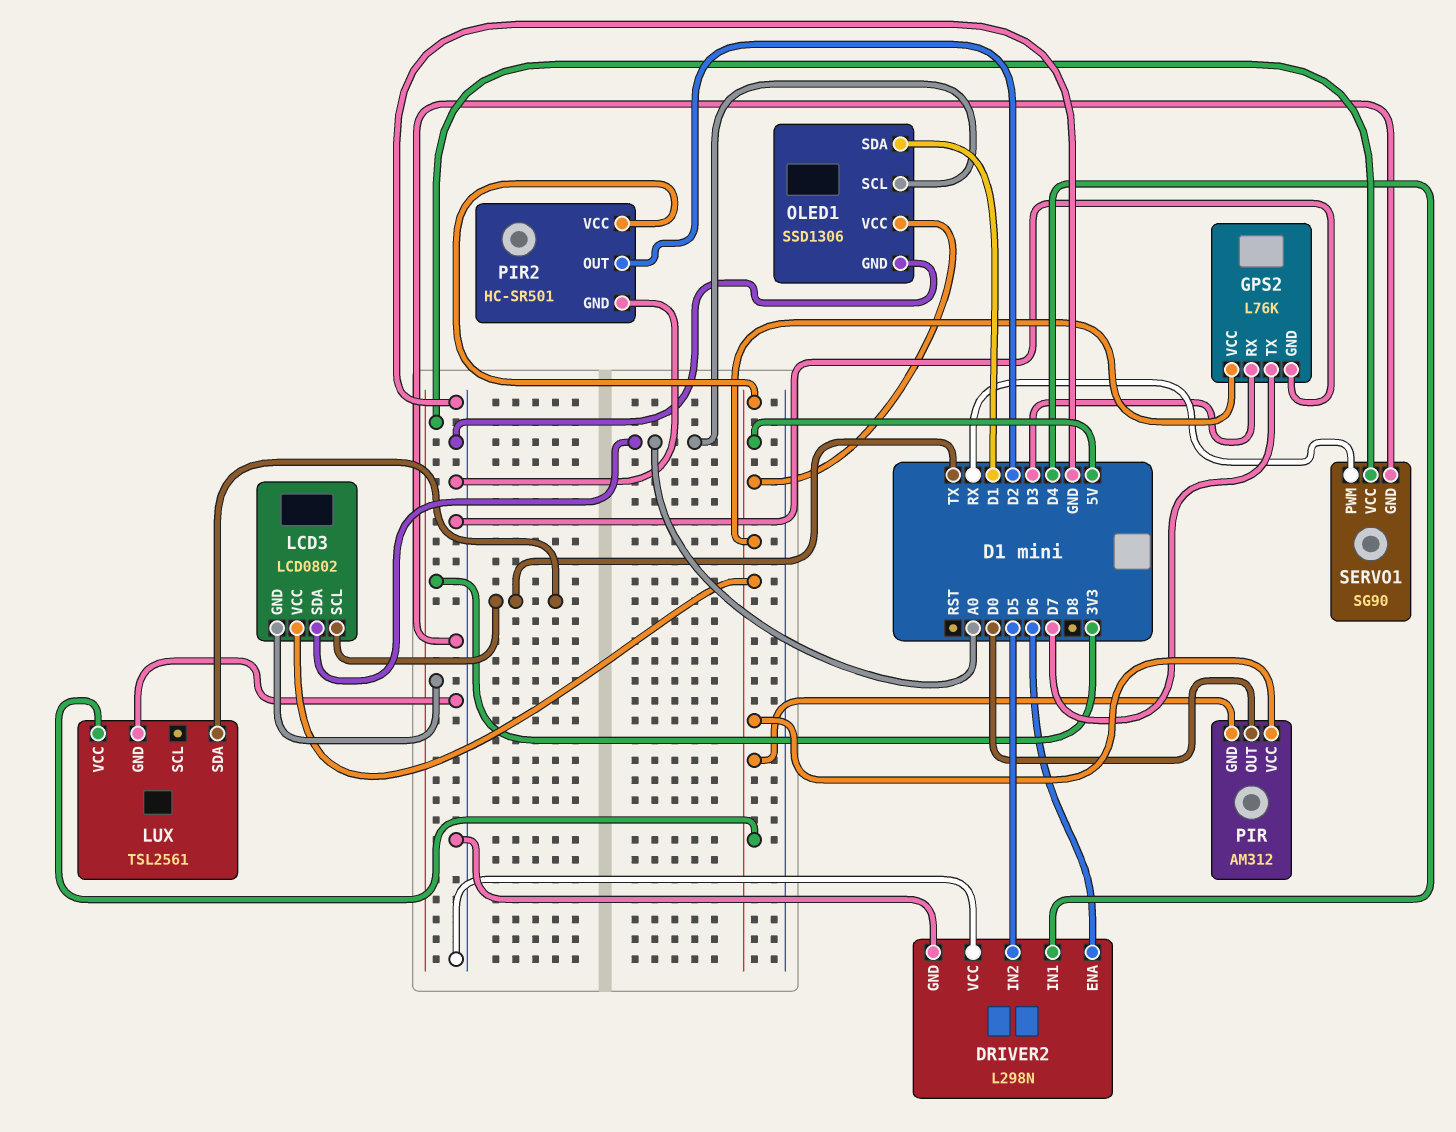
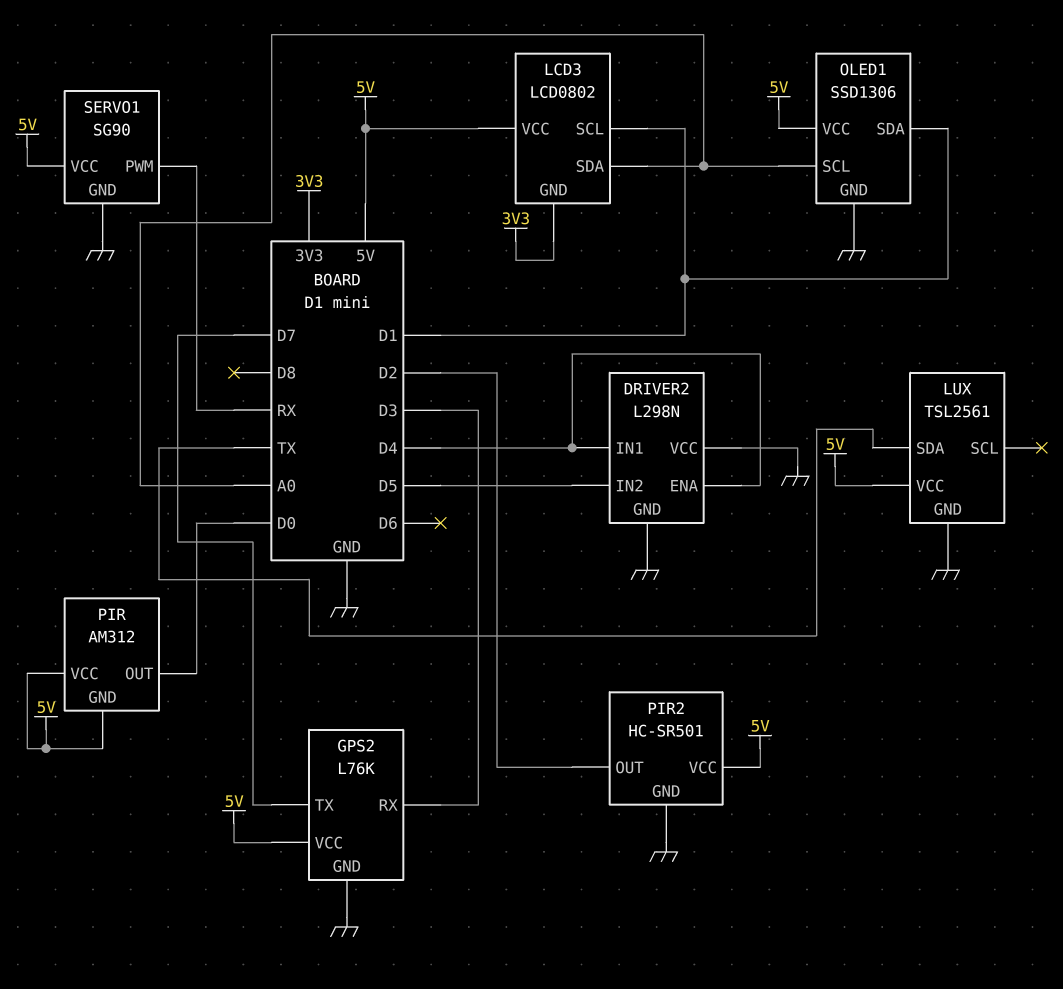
DRIVER2 pin ENA: D6 -> D4
LCD3 pin SCL: TX -> D1
SERVO1 pin VCC: 3V3 -> 5V

